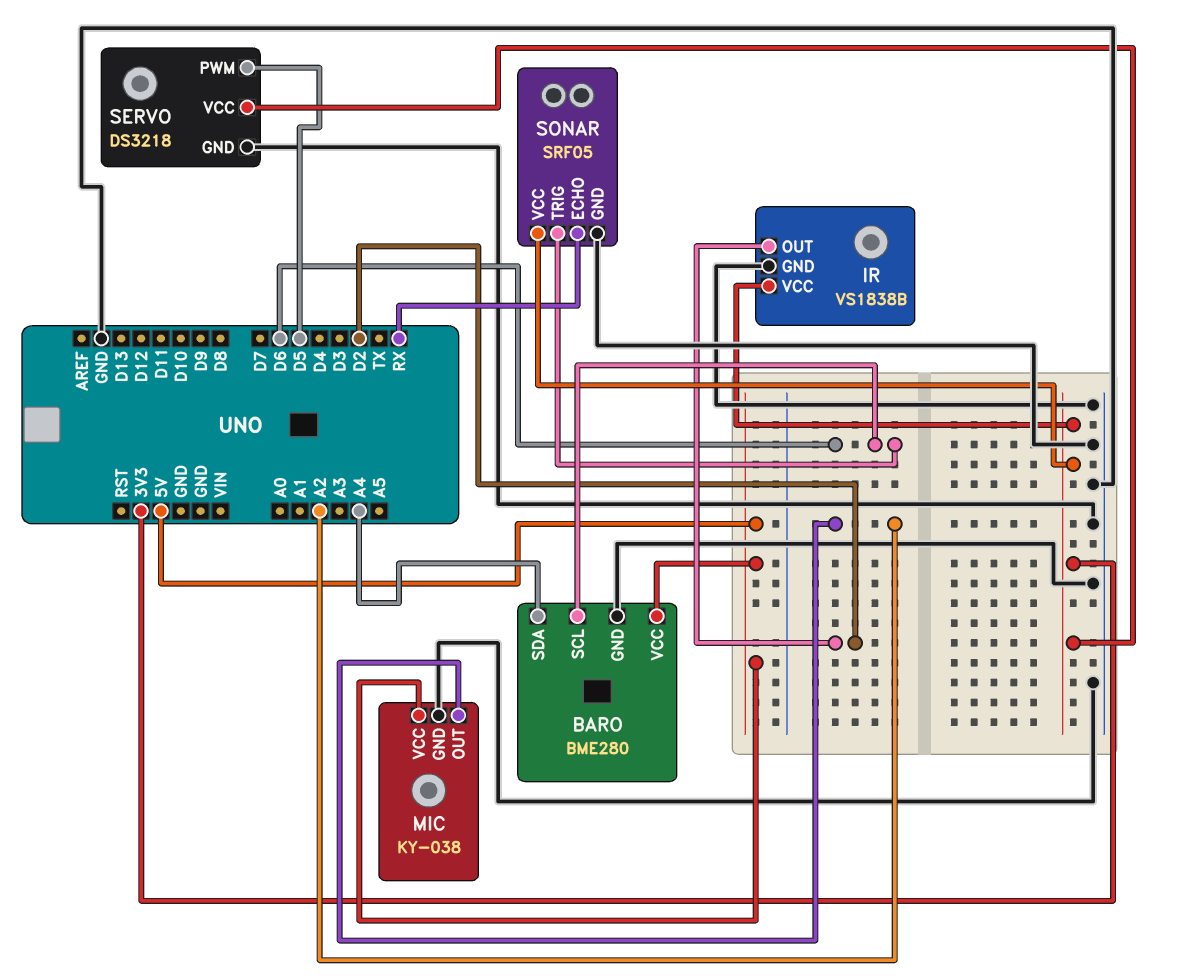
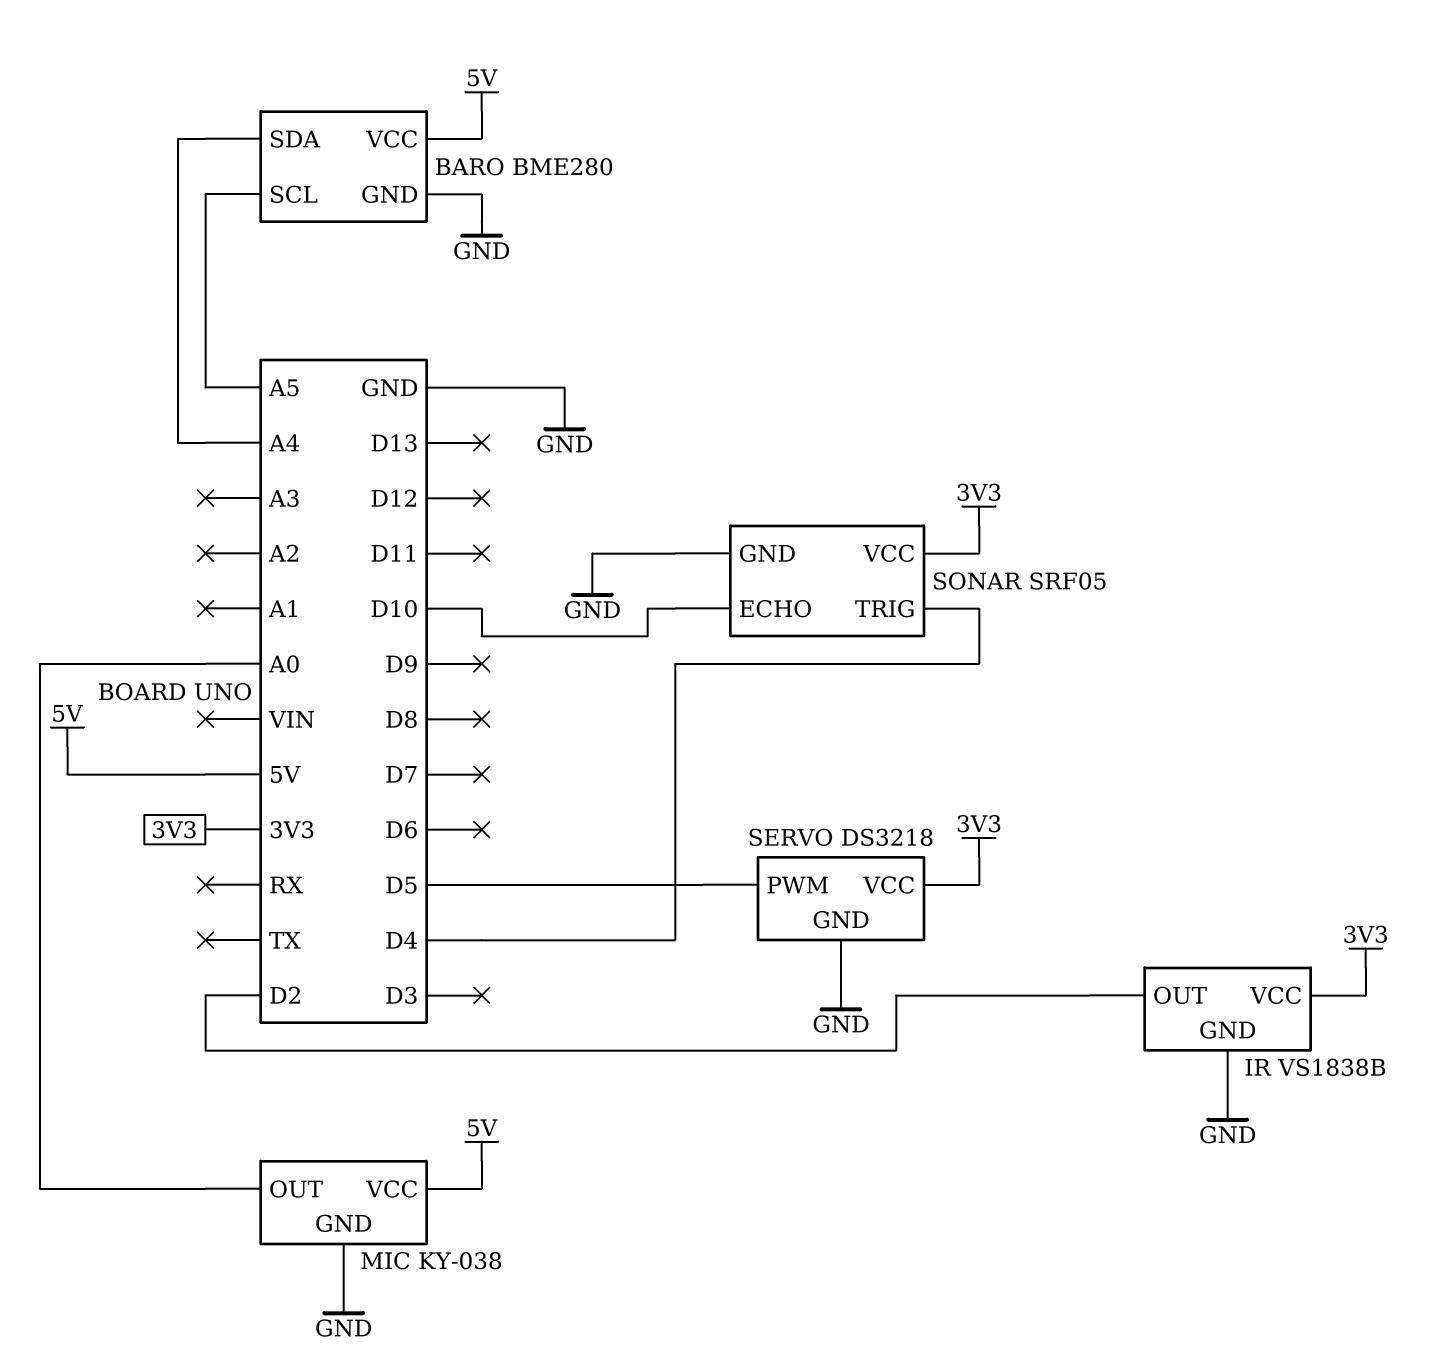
BARO pin SCL: D6 -> A5
MIC pin OUT: A2 -> A0
SONAR pin ECHO: RX -> D10
SONAR pin TRIG: D6 -> D4

